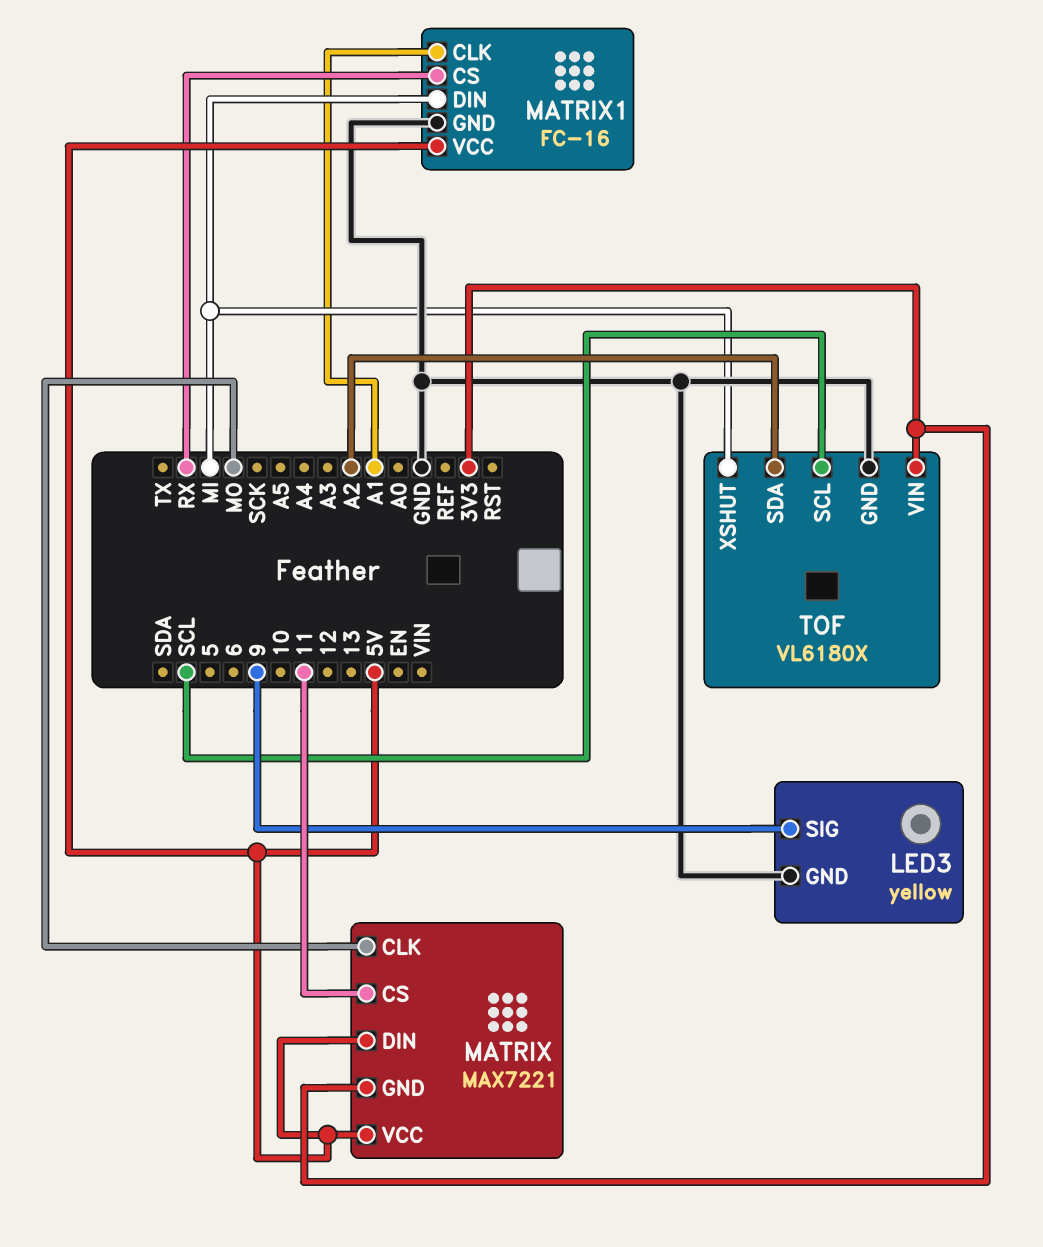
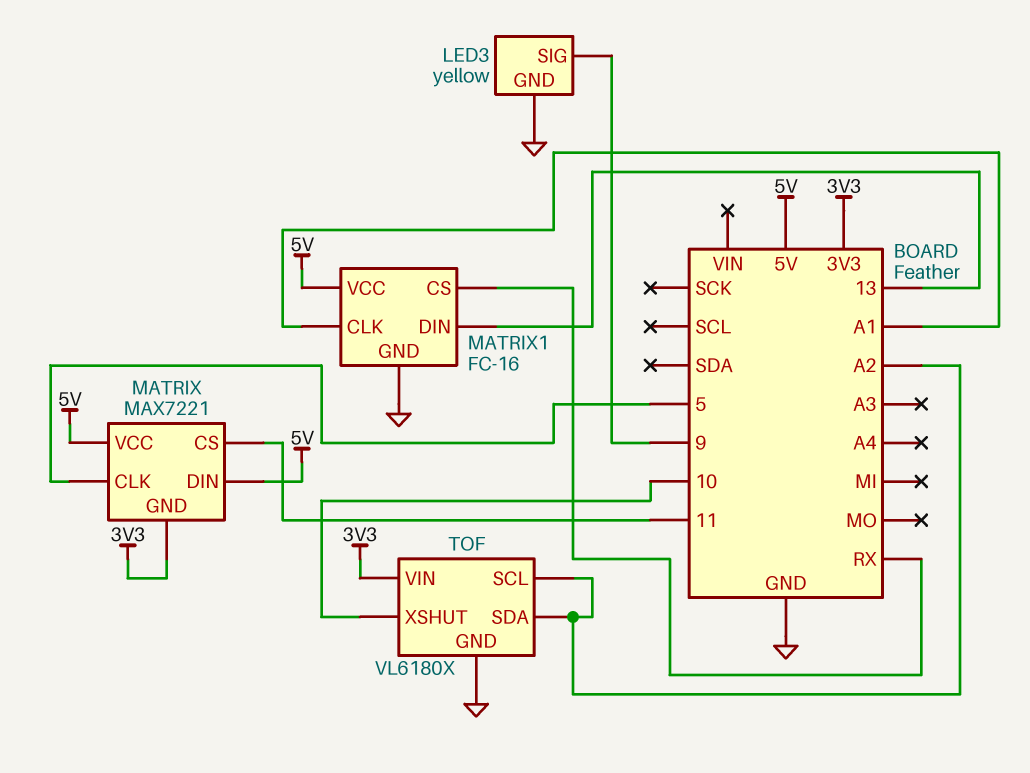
MATRIX pin CLK: MO -> 5
MATRIX1 pin DIN: MI -> 13
TOF pin SCL: SCL -> A2
TOF pin XSHUT: MI -> 10

